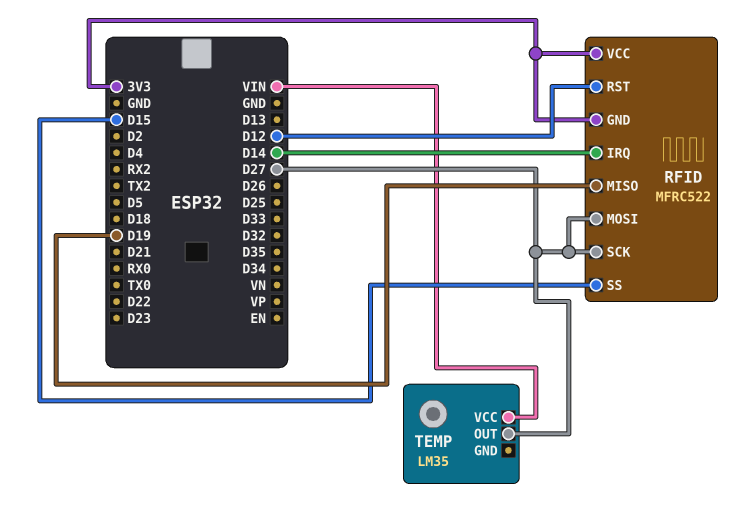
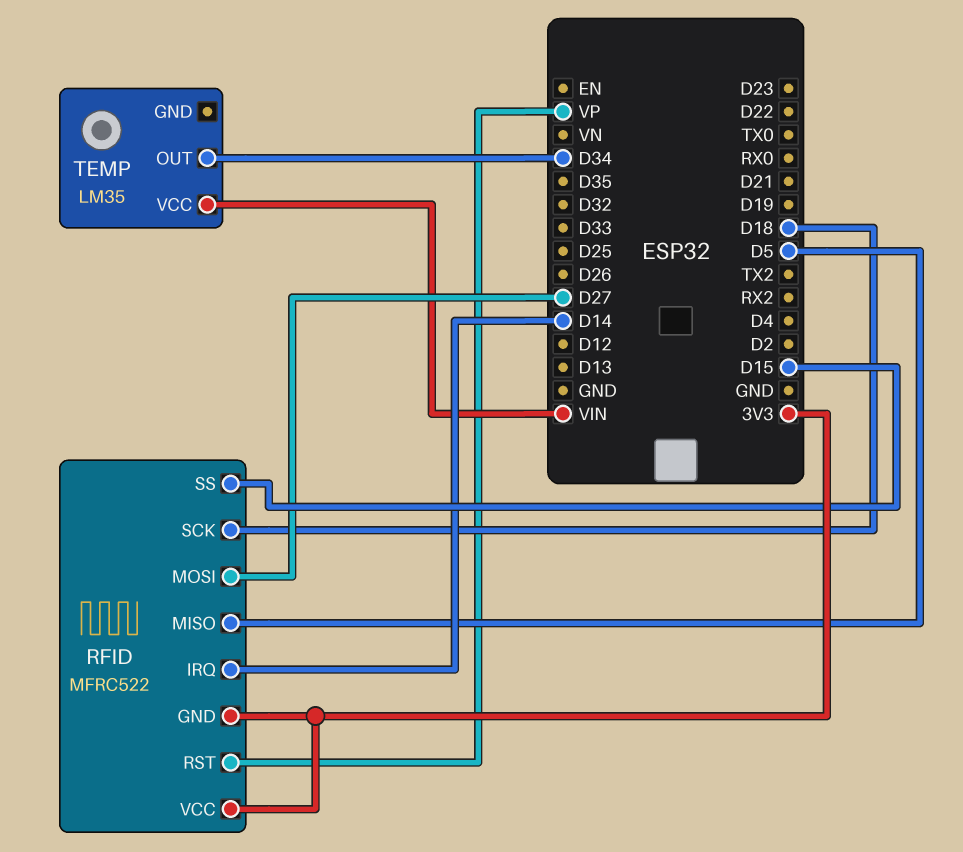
RFID pin MISO: D19 -> D5
RFID pin RST: D12 -> VP
RFID pin SCK: D27 -> D18
TEMP pin OUT: D27 -> D34

